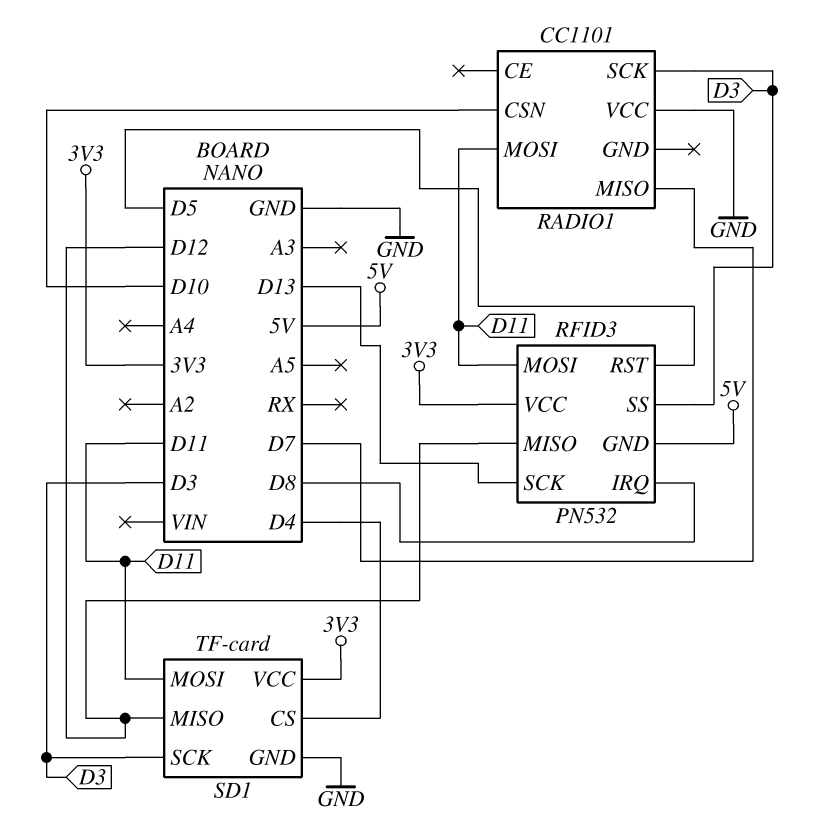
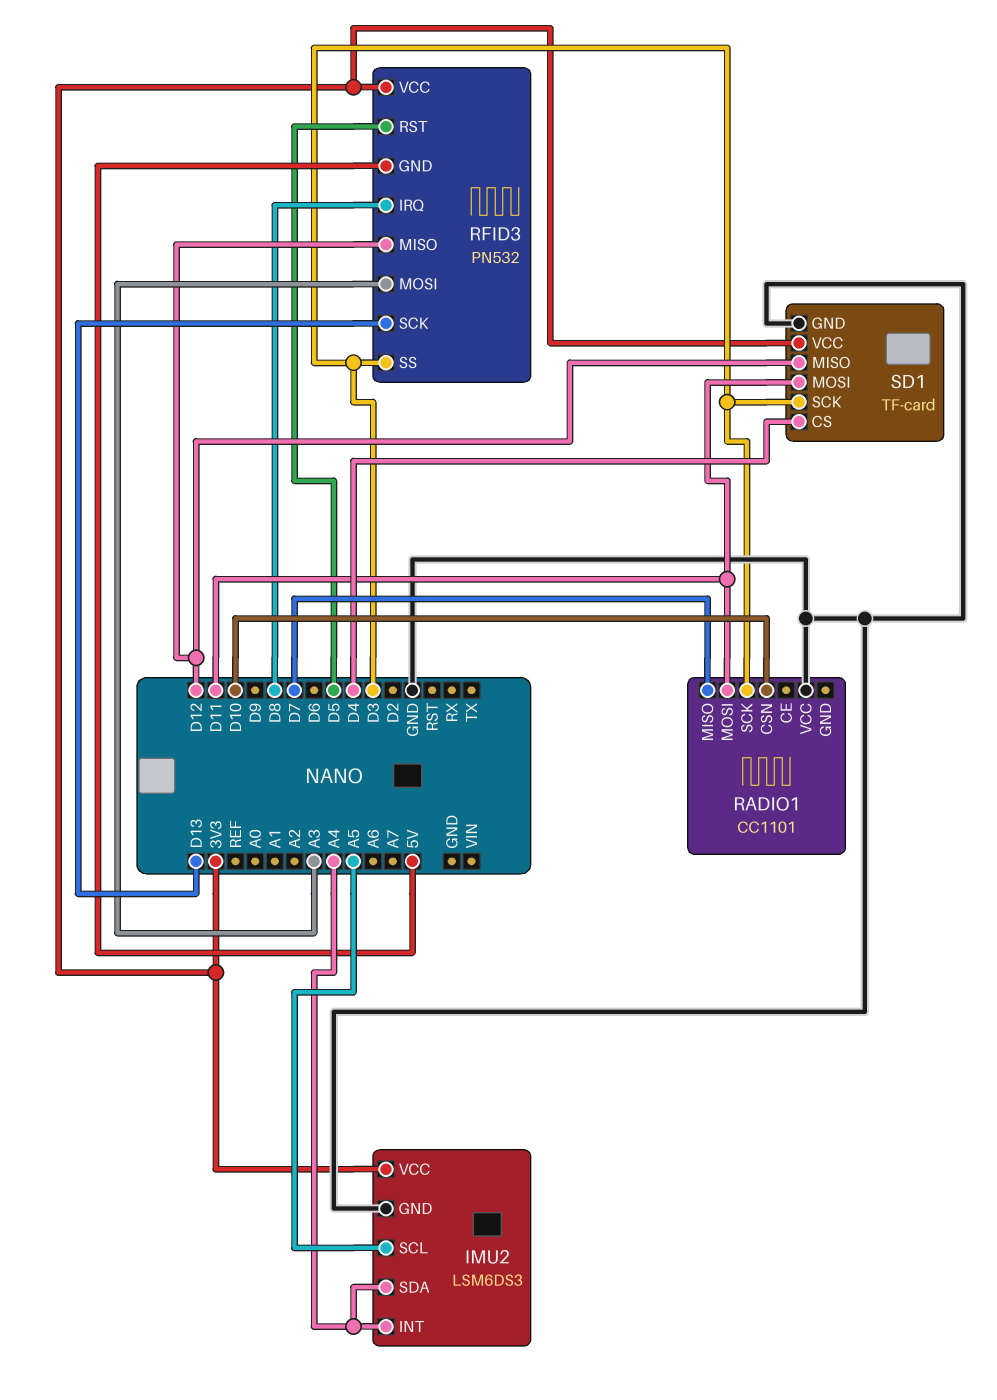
IMU2: none -> LSM6DS3
IMU2 pin GND: none -> GND
IMU2 pin INT: none -> A4
IMU2 pin SCL: none -> A5
IMU2 pin SDA: none -> A4
IMU2 pin VCC: none -> 3V3
RFID3 pin MOSI: D11 -> A3

